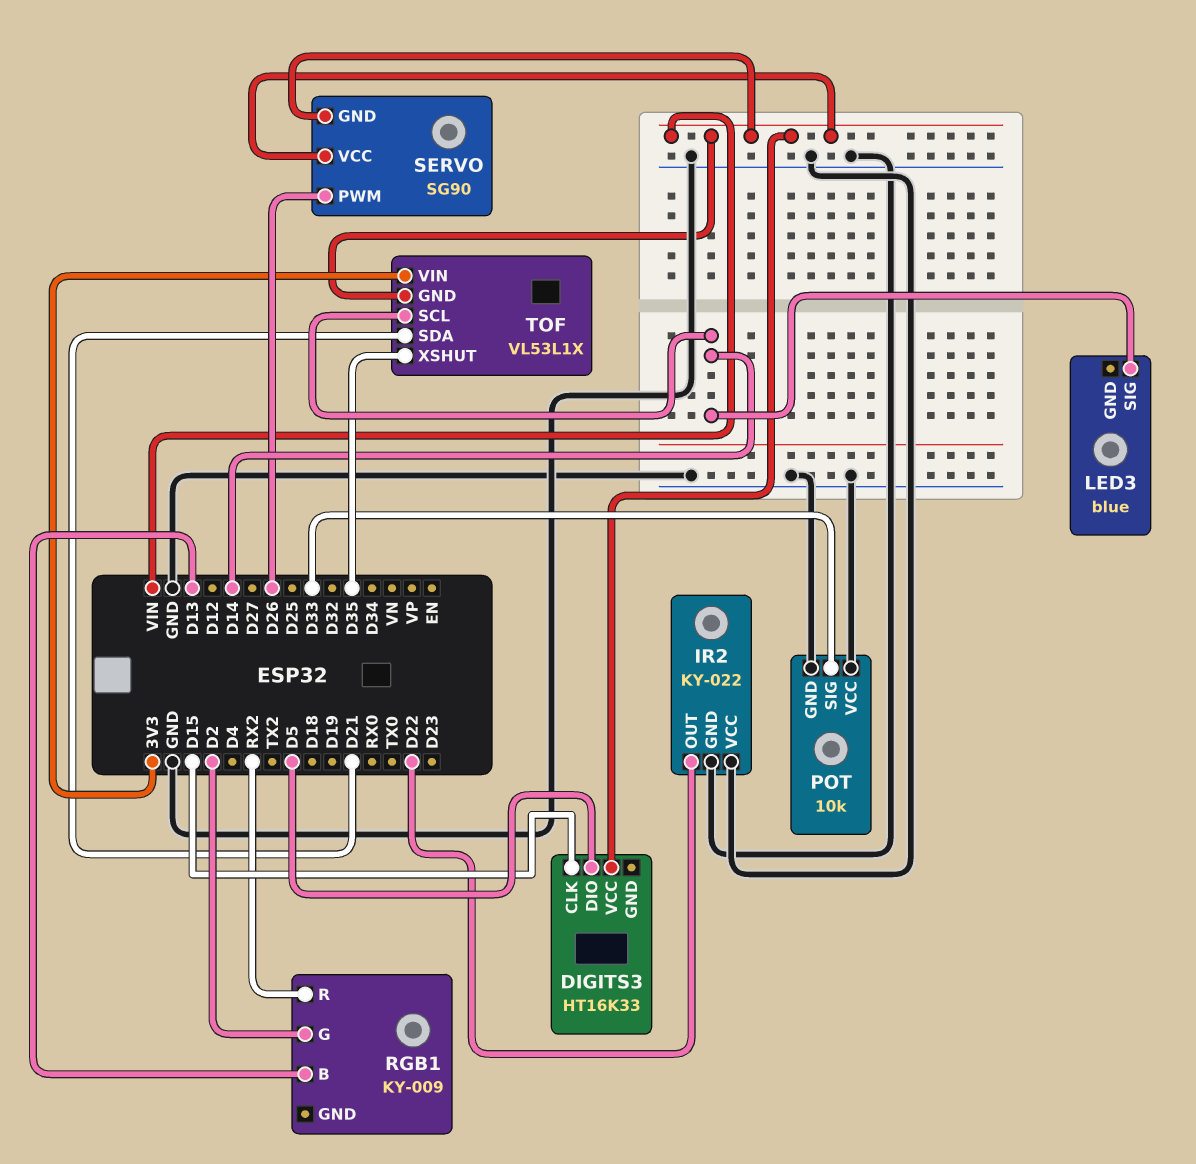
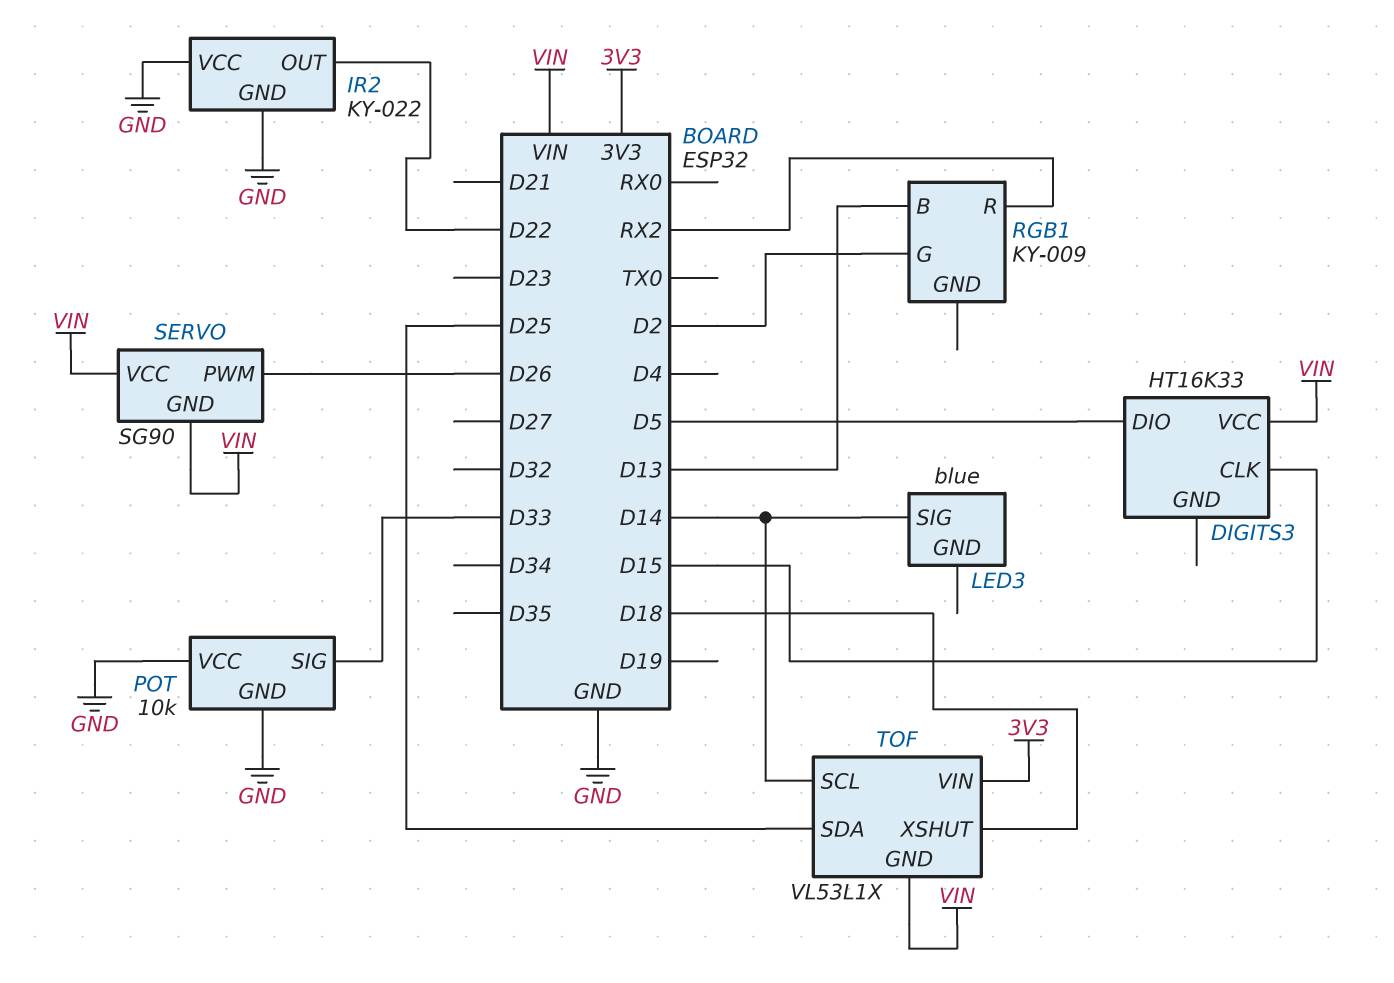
TOF pin SDA: D21 -> D25
TOF pin XSHUT: D35 -> D18

